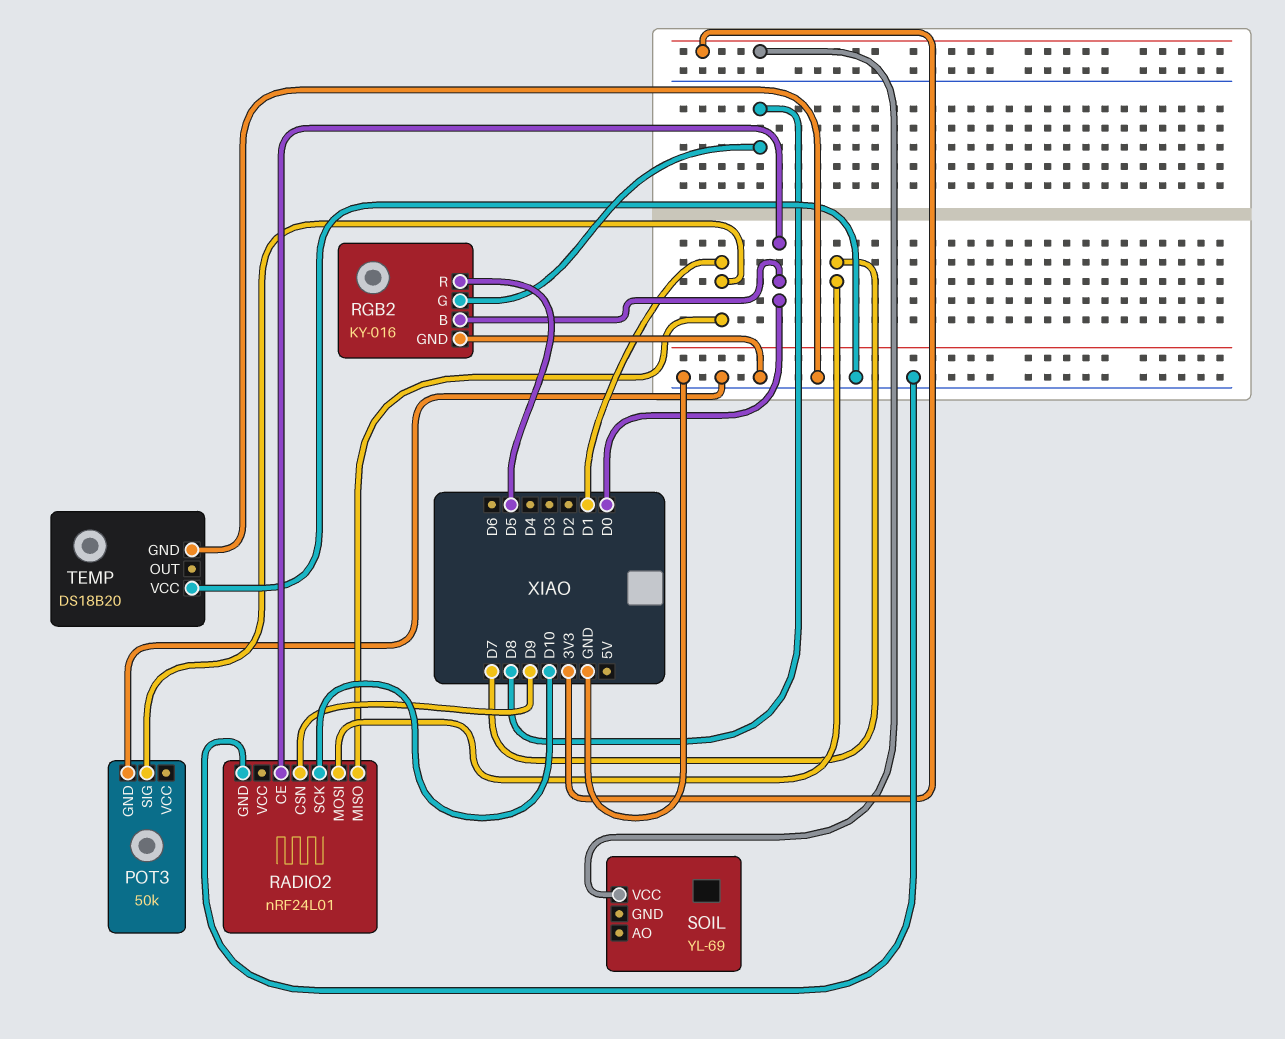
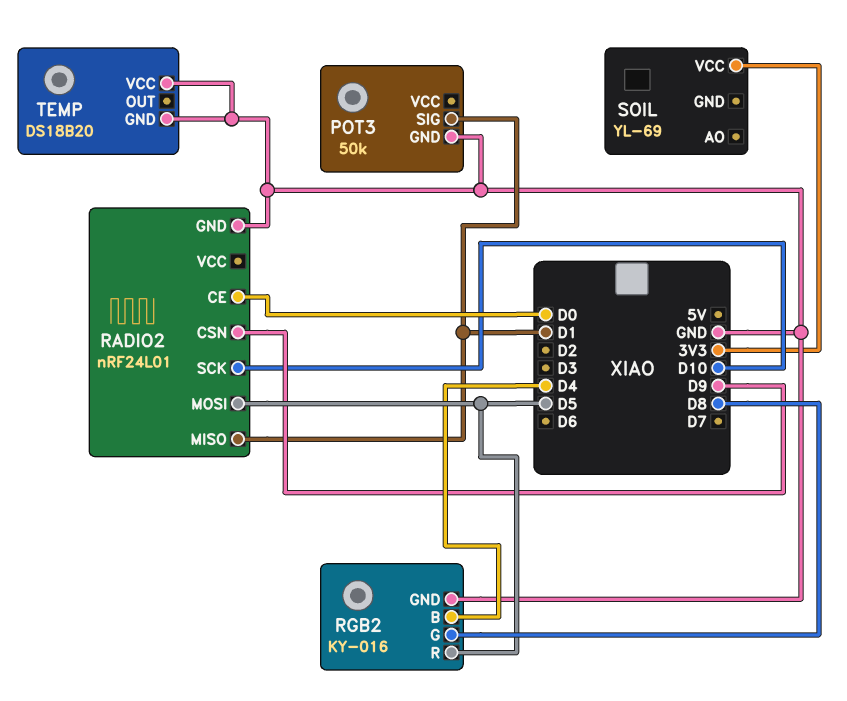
RADIO2 pin MOSI: D7 -> D5
RGB2 pin B: D0 -> D4

